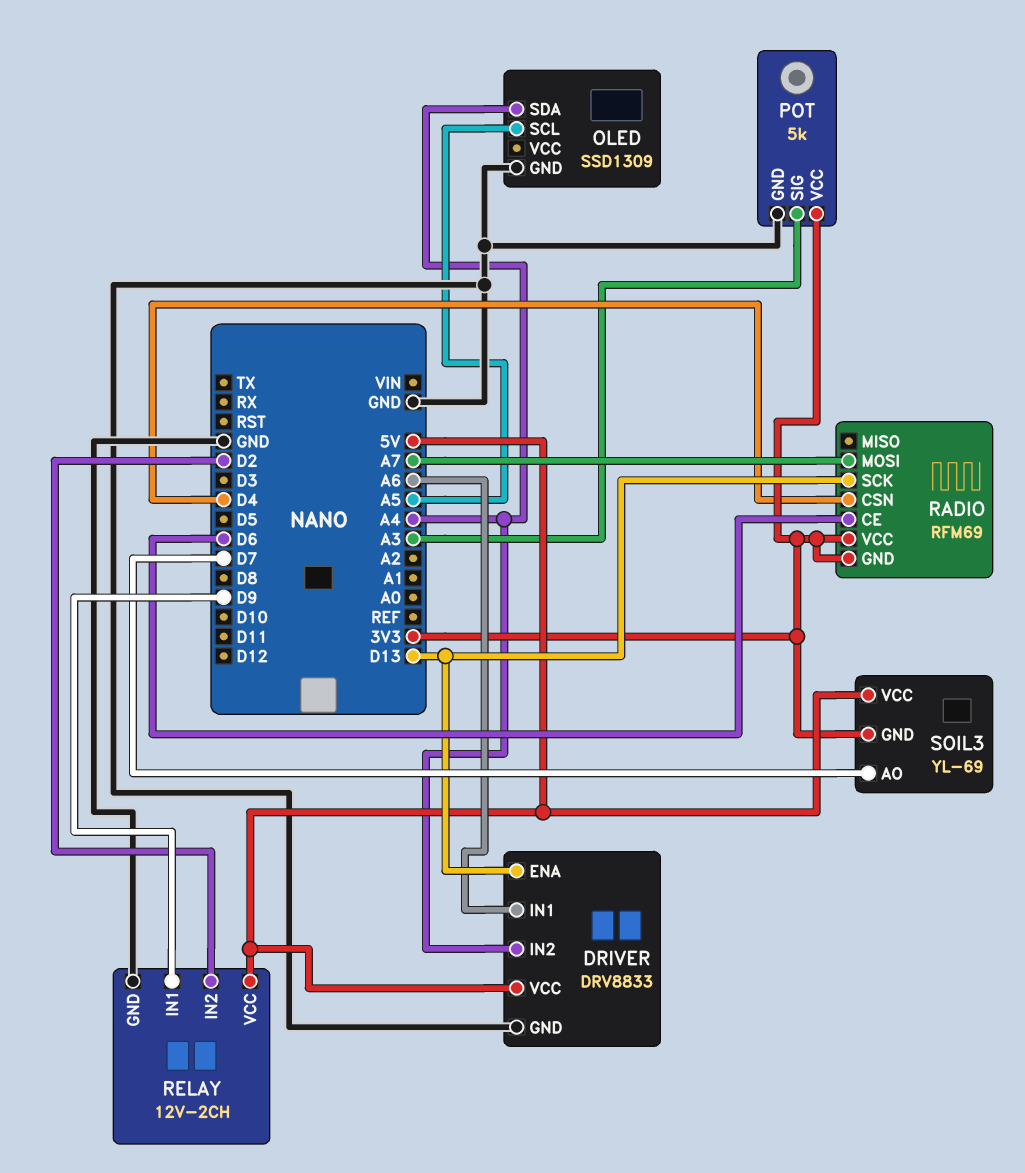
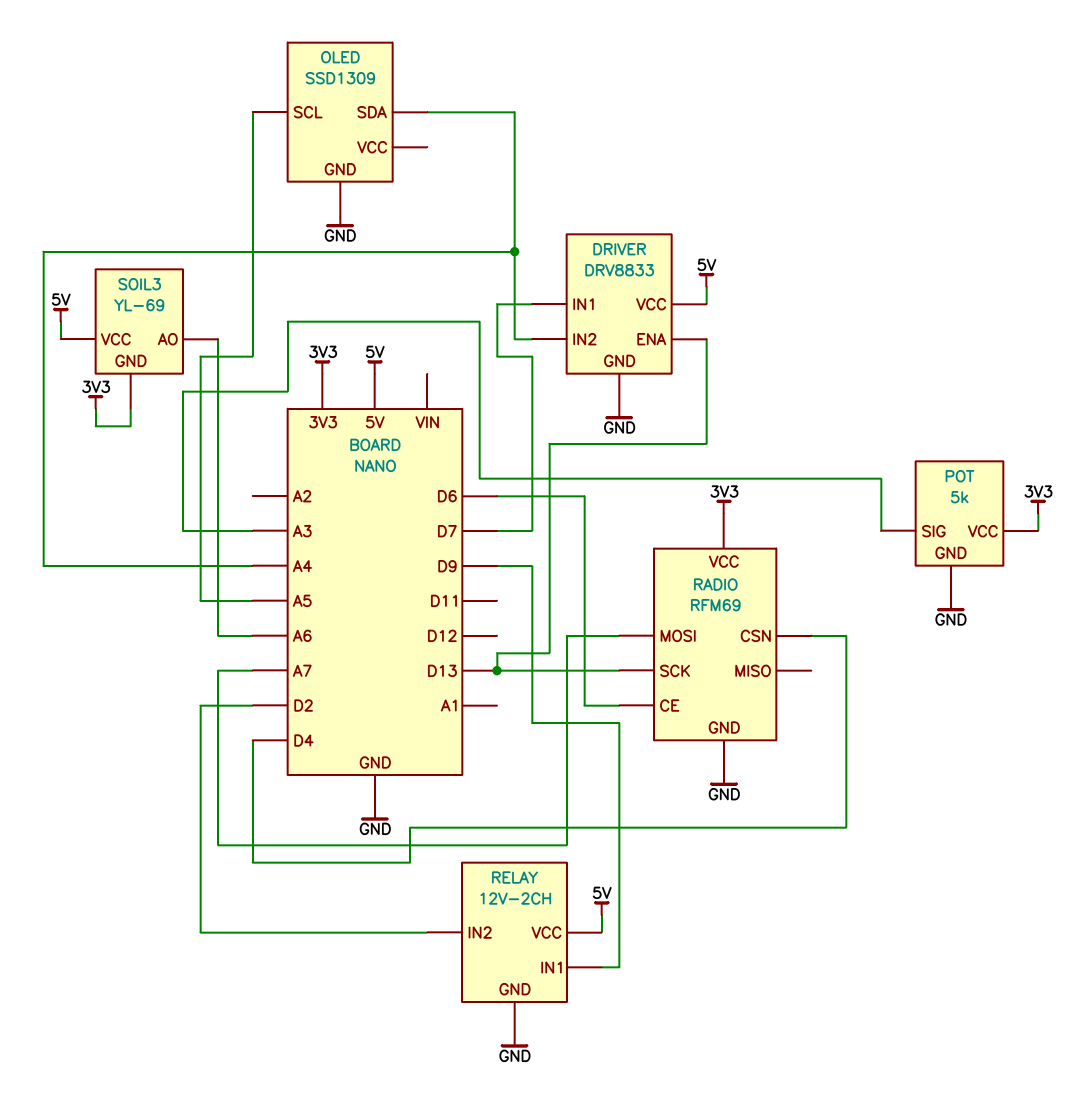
DRIVER pin IN1: A6 -> D7
RADIO pin GND: 3V3 -> GND
SOIL3 pin AO: D7 -> A6

